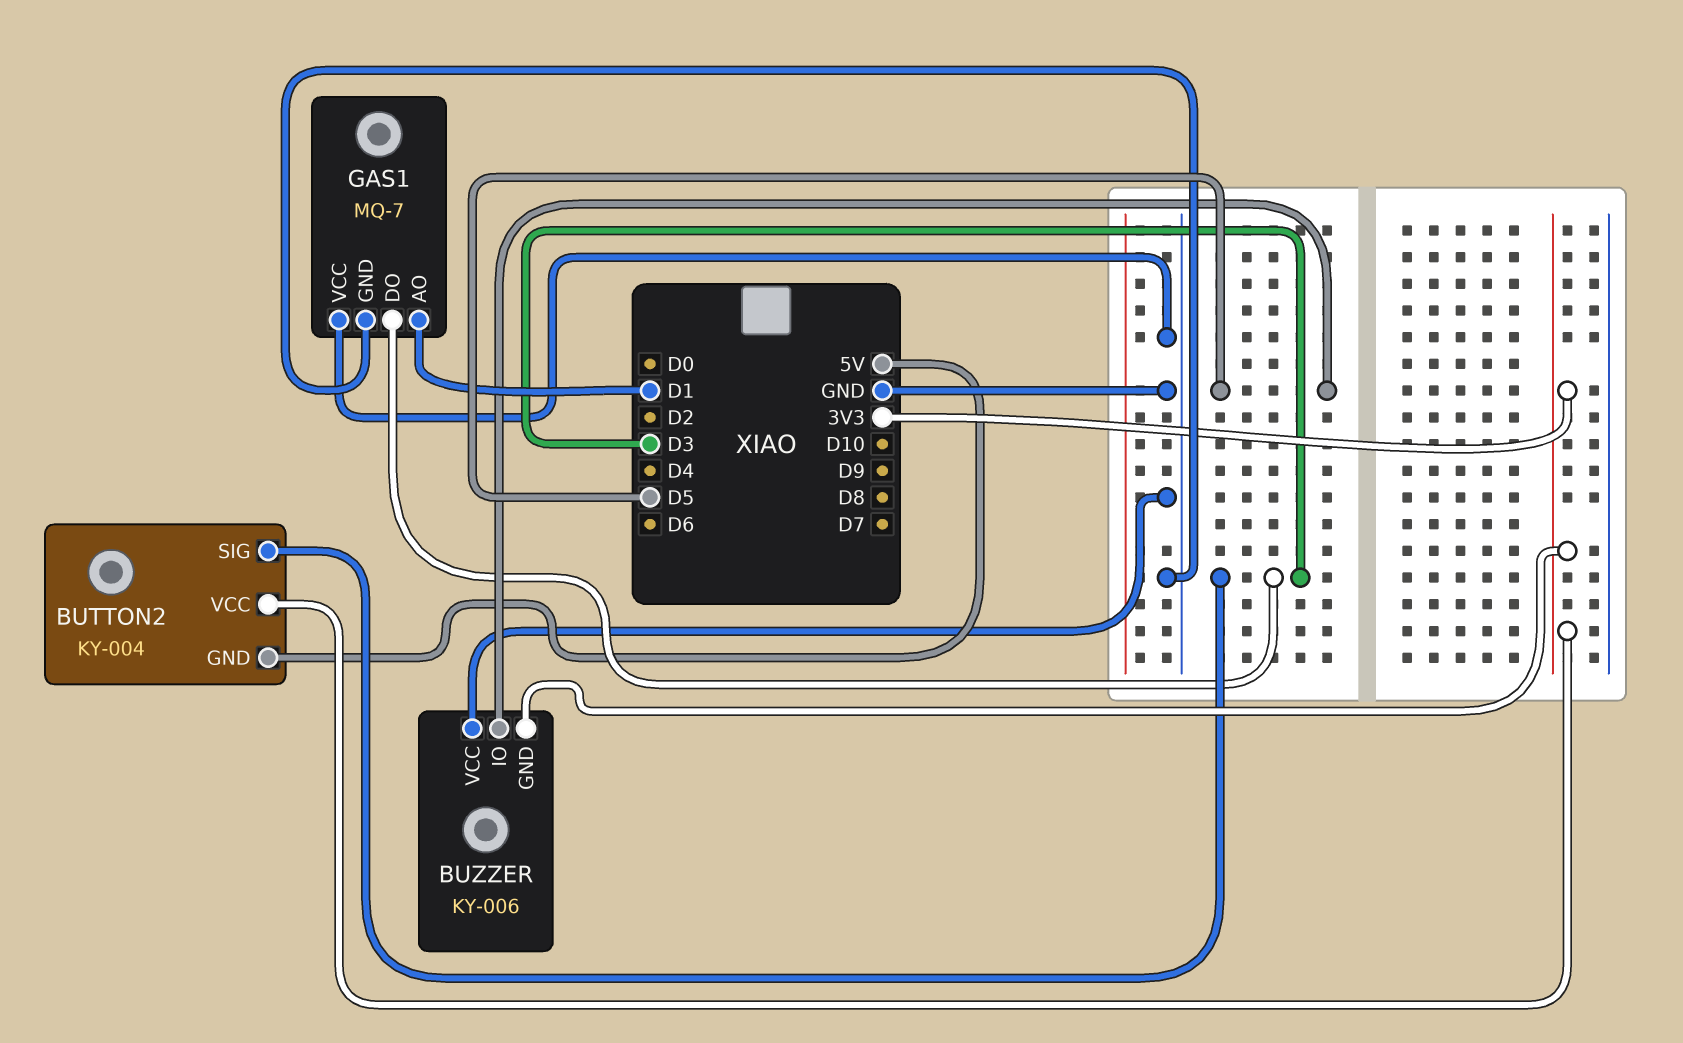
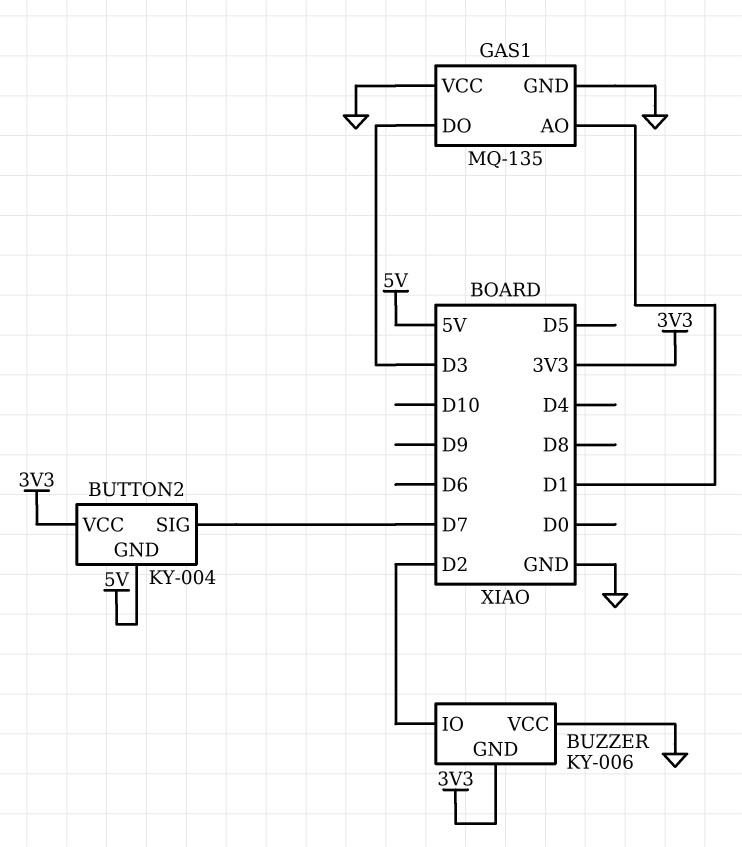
BUTTON2 pin SIG: D3 -> D7
BUZZER pin IO: D5 -> D2
GAS1: MQ-7 -> MQ-135

